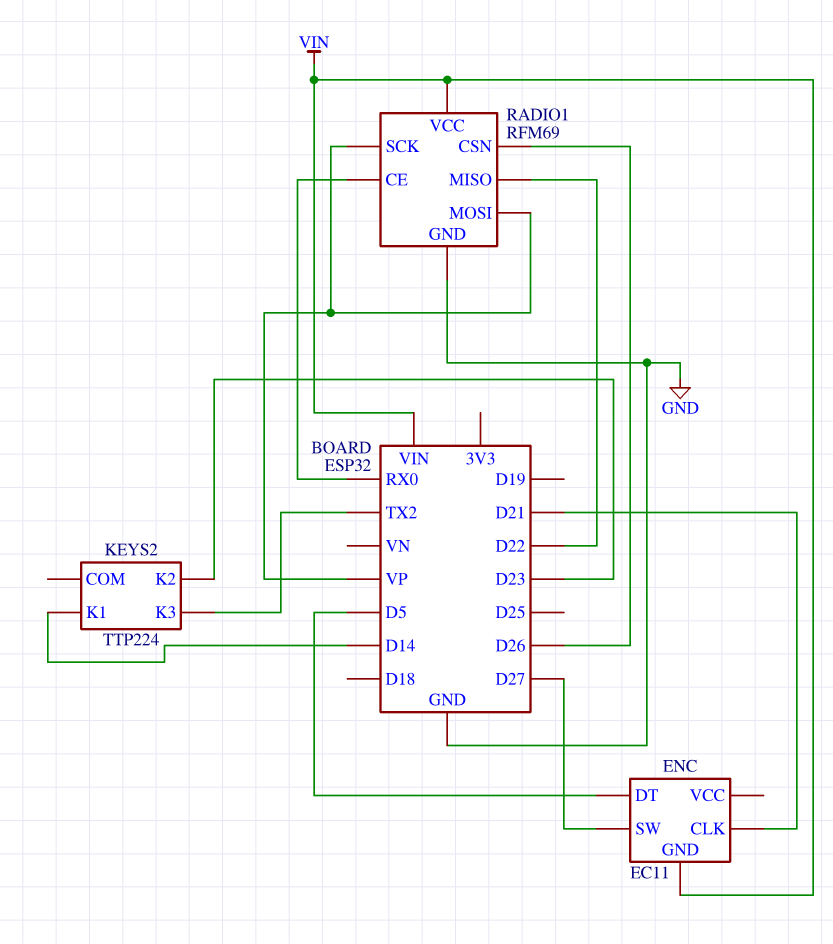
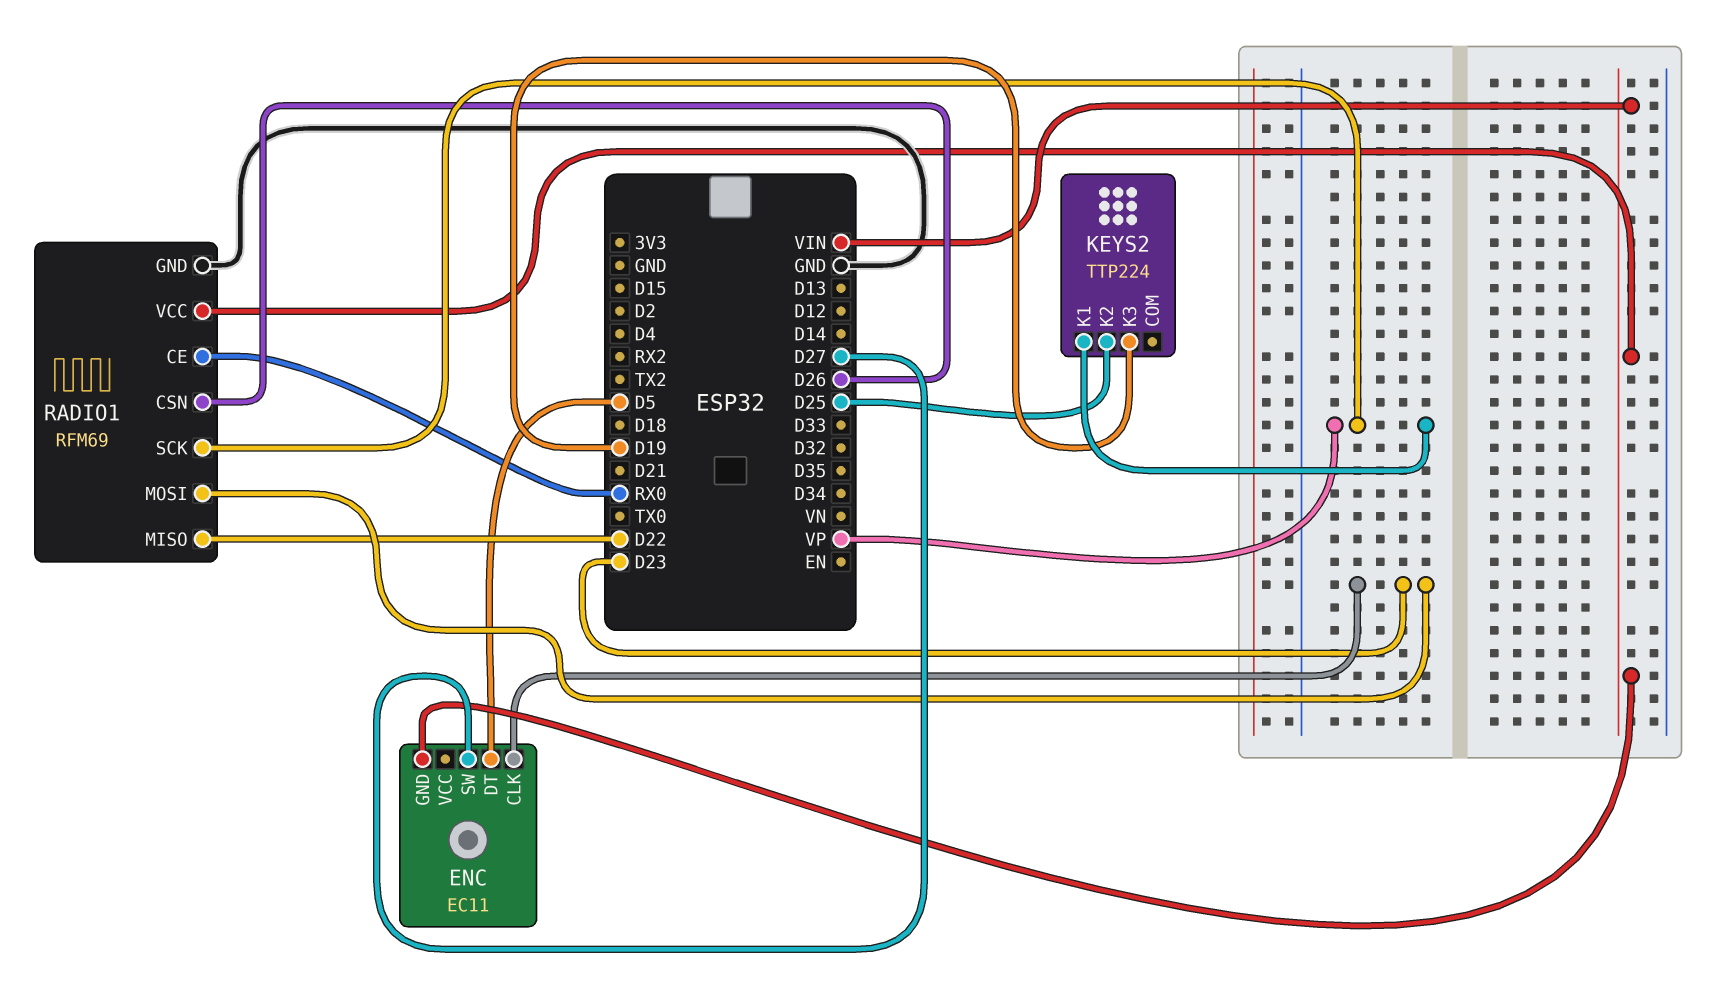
ENC pin CLK: D21 -> D23
KEYS2 pin K1: D14 -> VP
KEYS2 pin K2: D23 -> D25
KEYS2 pin K3: TX2 -> D19
RADIO1 pin MOSI: VP -> D23

